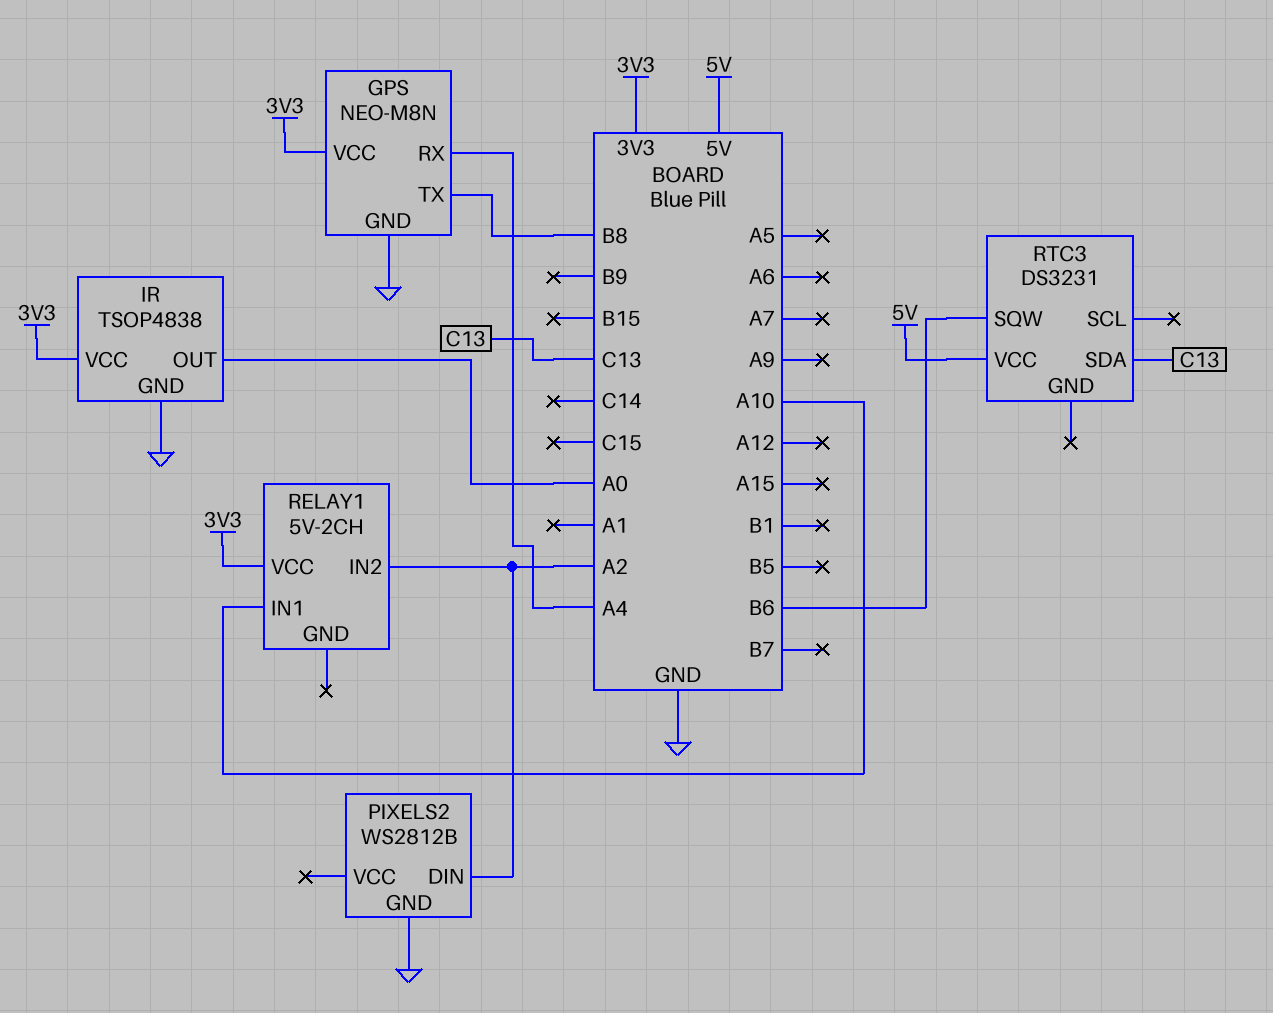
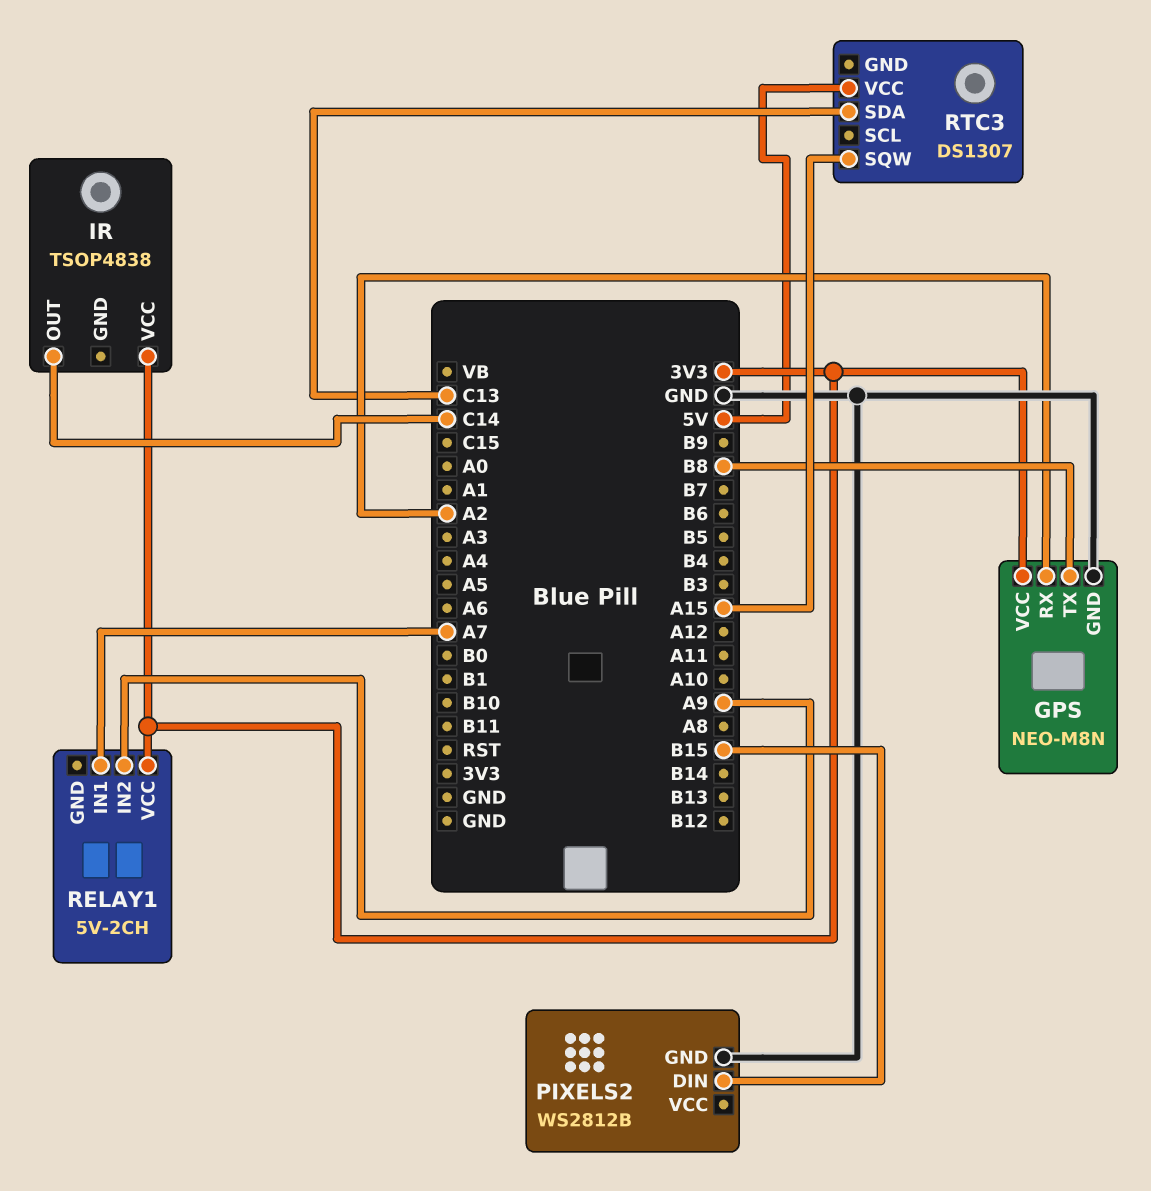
GPS pin RX: A4 -> A2
IR pin GND: GND -> none
IR pin OUT: A0 -> C14
PIXELS2 pin DIN: A2 -> B15
RELAY1 pin IN1: A10 -> A7
RELAY1 pin IN2: A2 -> A9
RTC3: DS3231 -> DS1307
RTC3 pin SQW: B6 -> A15

